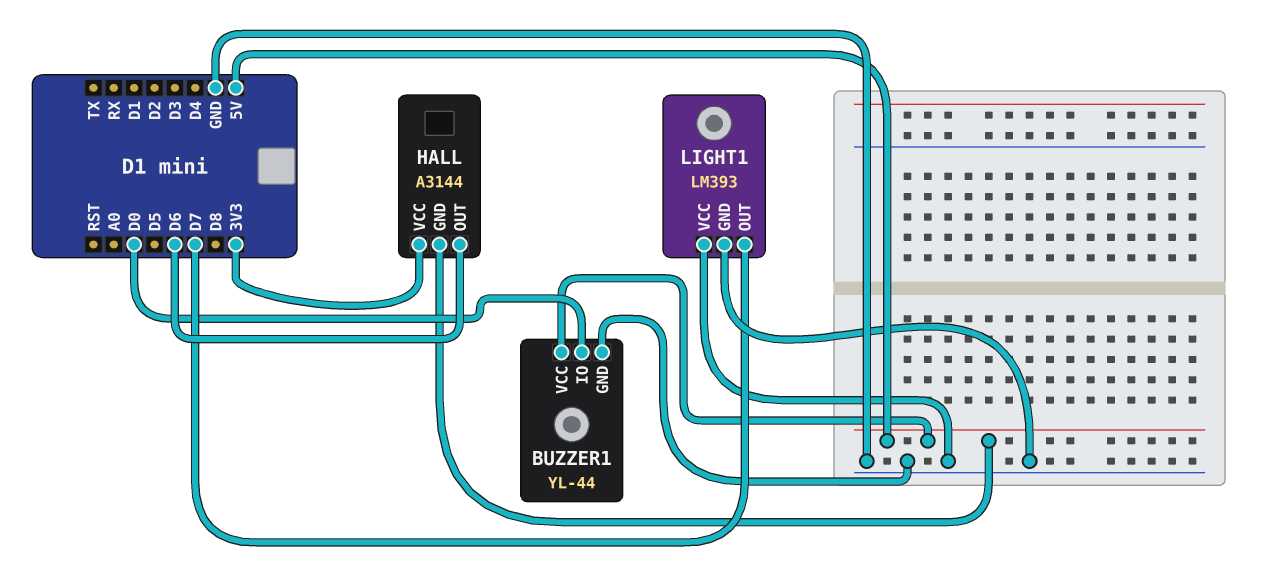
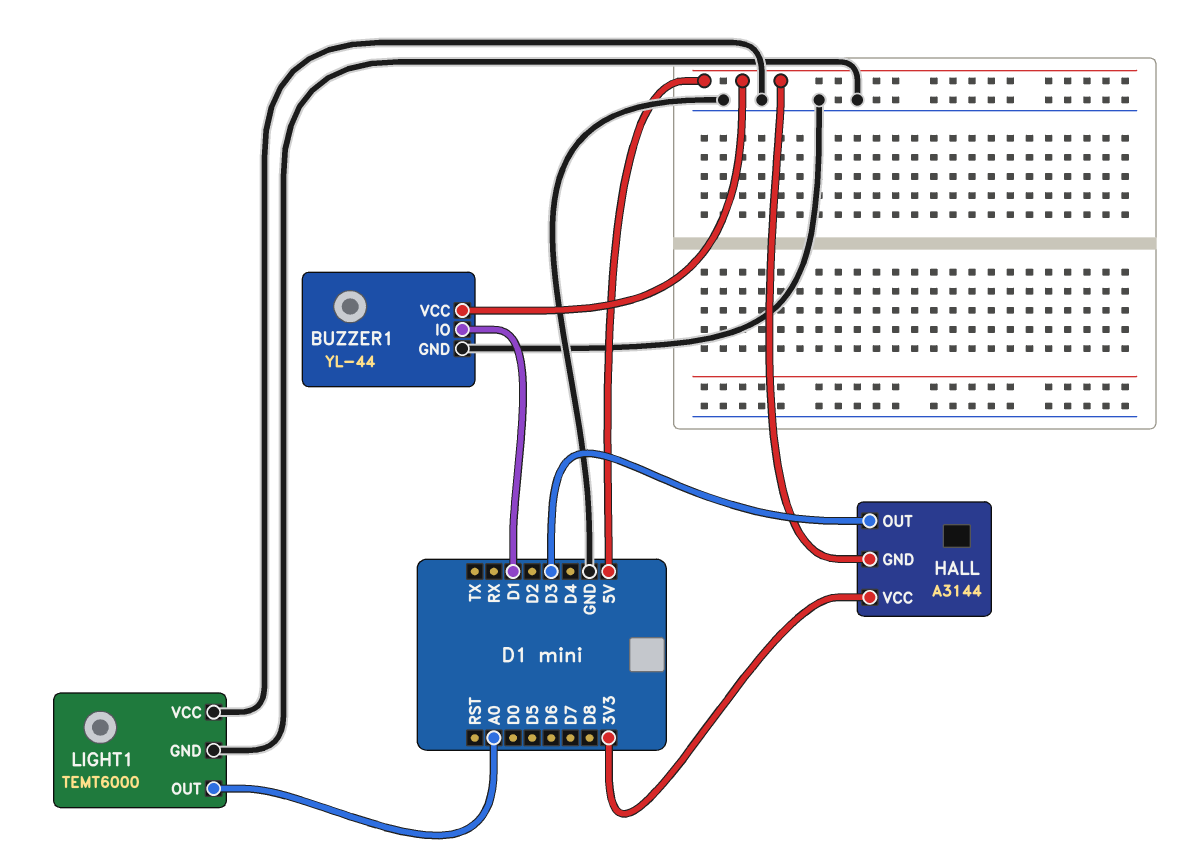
BUZZER1 pin IO: D0 -> D1
HALL pin OUT: D6 -> D3
LIGHT1: LM393 -> TEMT6000
LIGHT1 pin OUT: D7 -> A0

